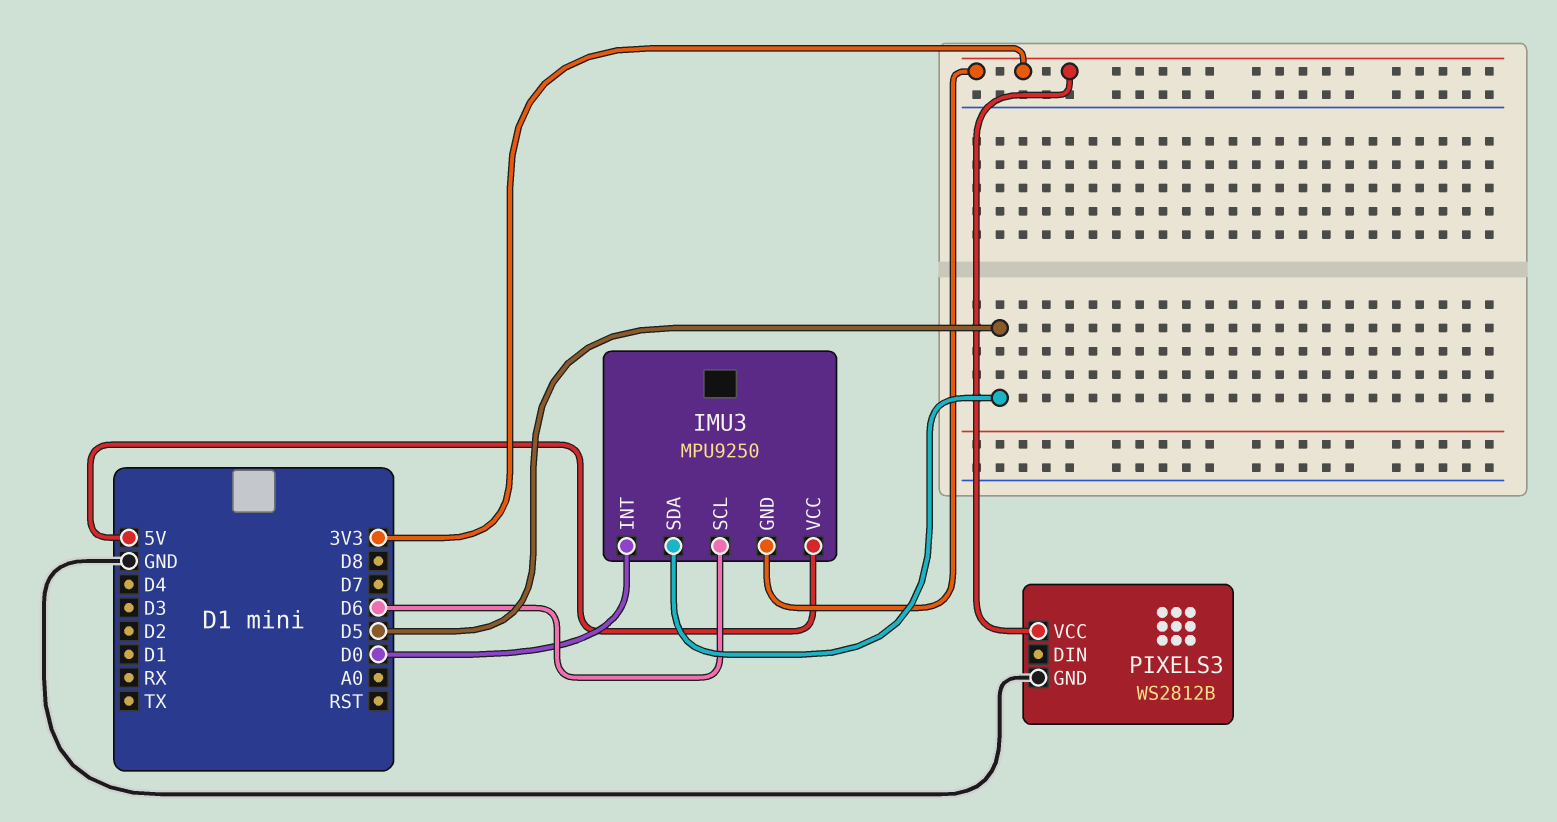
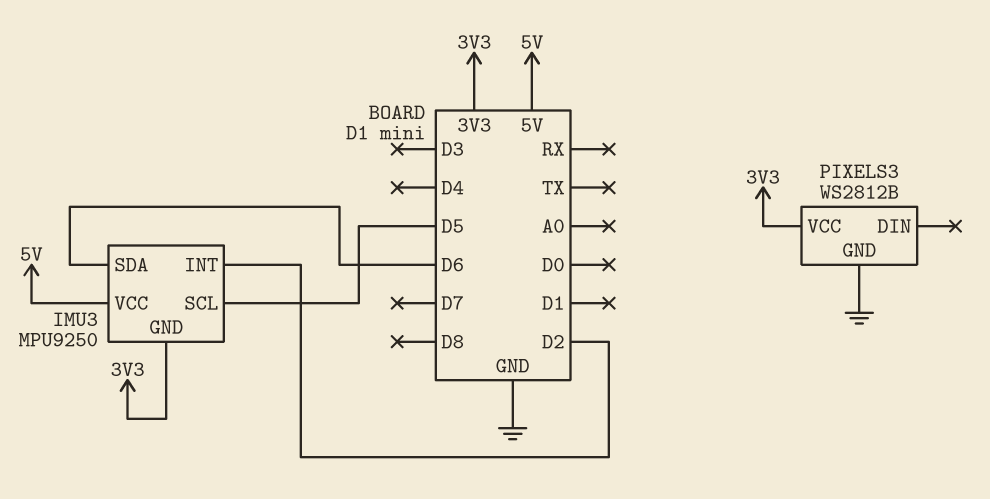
IMU3 pin INT: D0 -> D2
IMU3 pin SCL: D6 -> D5
IMU3 pin SDA: D5 -> D6

